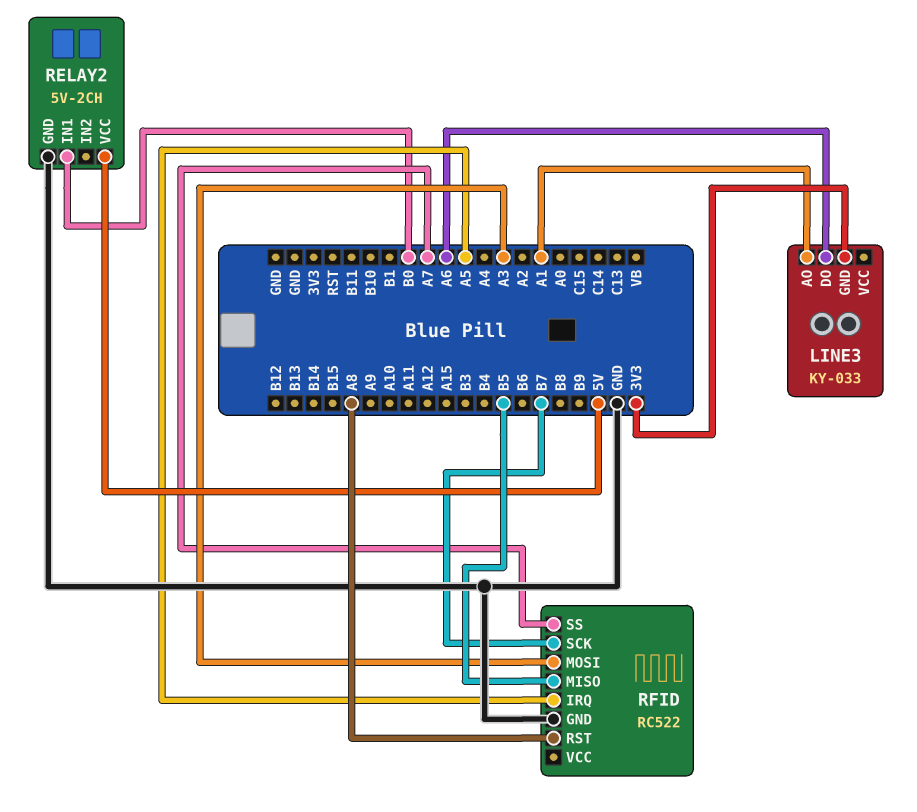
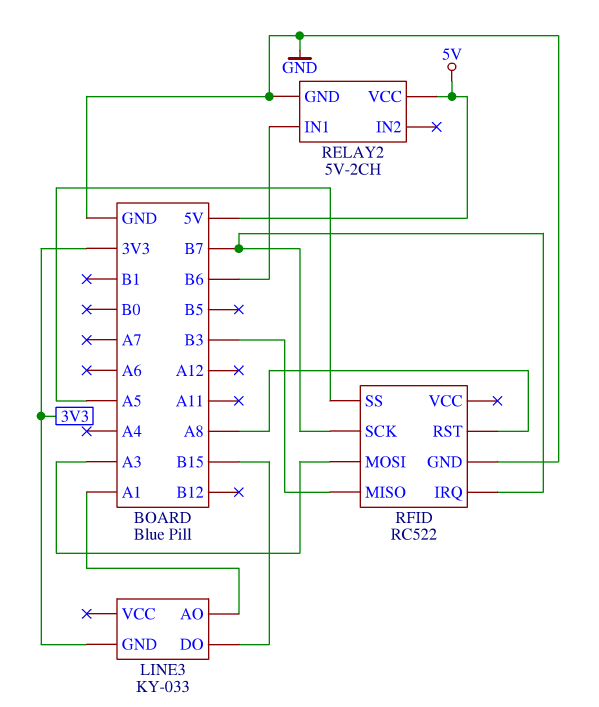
LINE3 pin DO: A6 -> B15
RELAY2 pin IN1: B0 -> B6
RFID pin IRQ: A5 -> B7
RFID pin MISO: B5 -> B3
RFID pin SS: A7 -> A5

